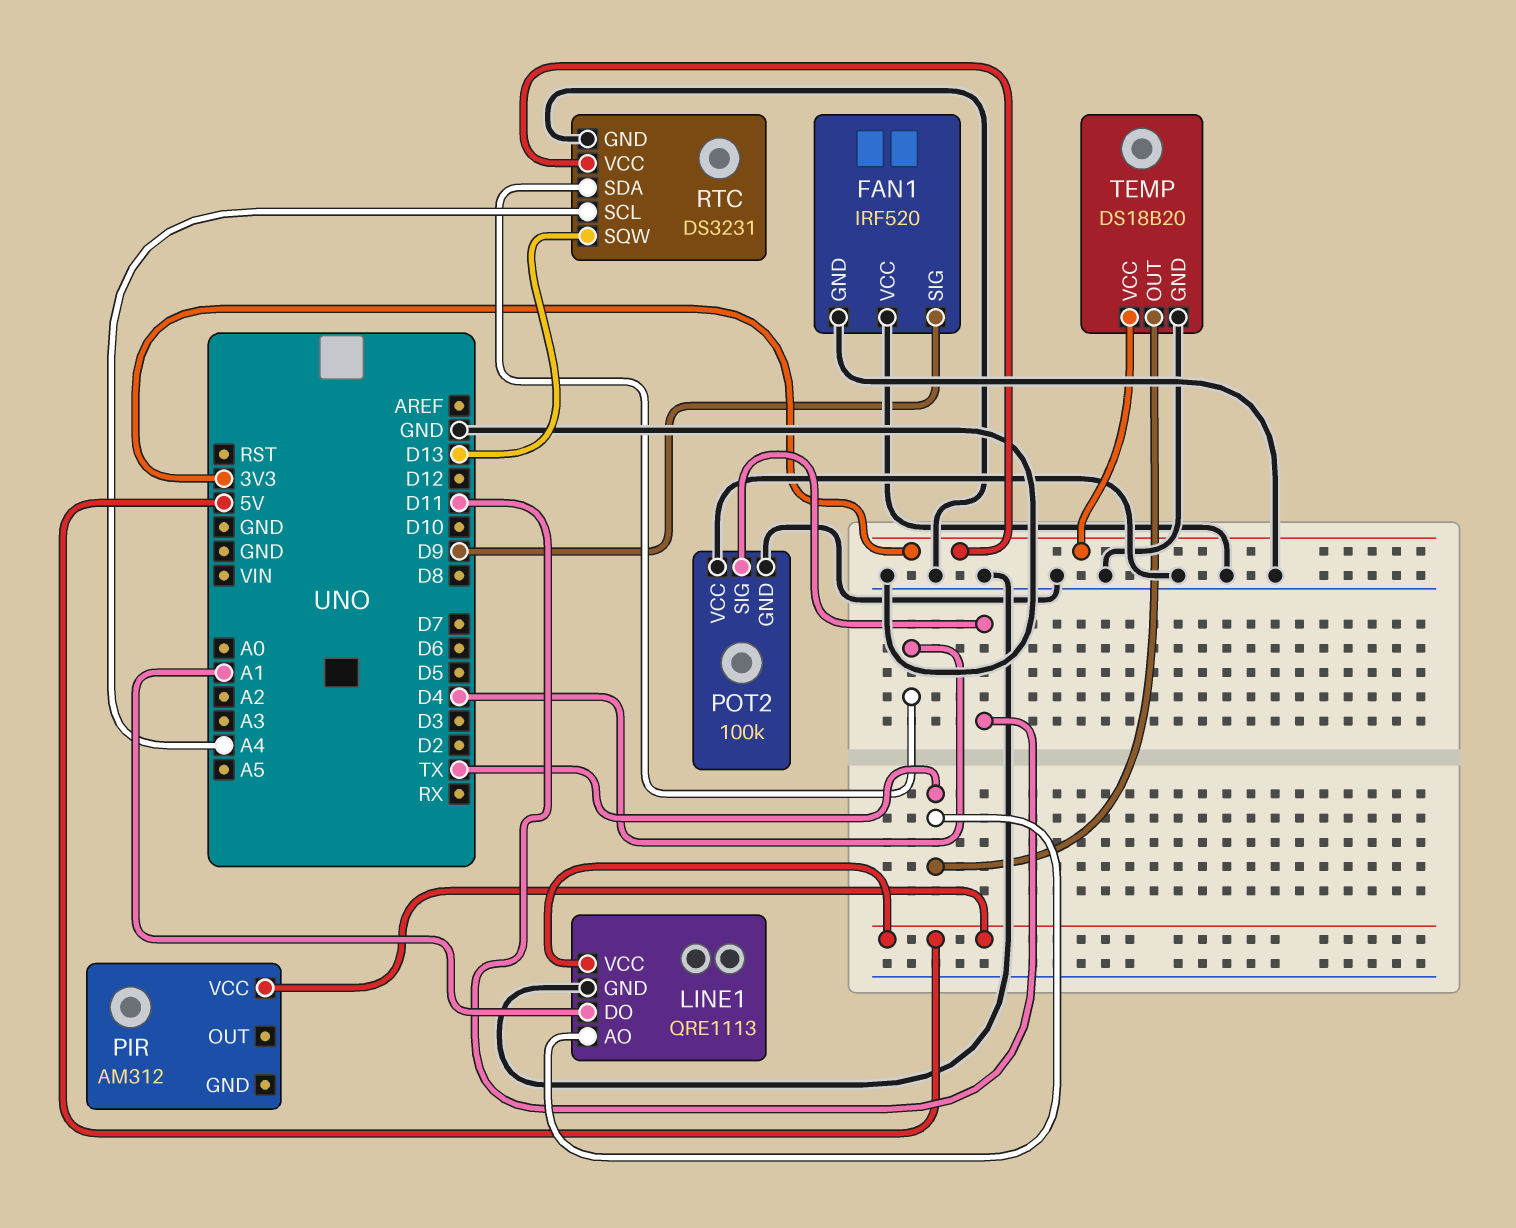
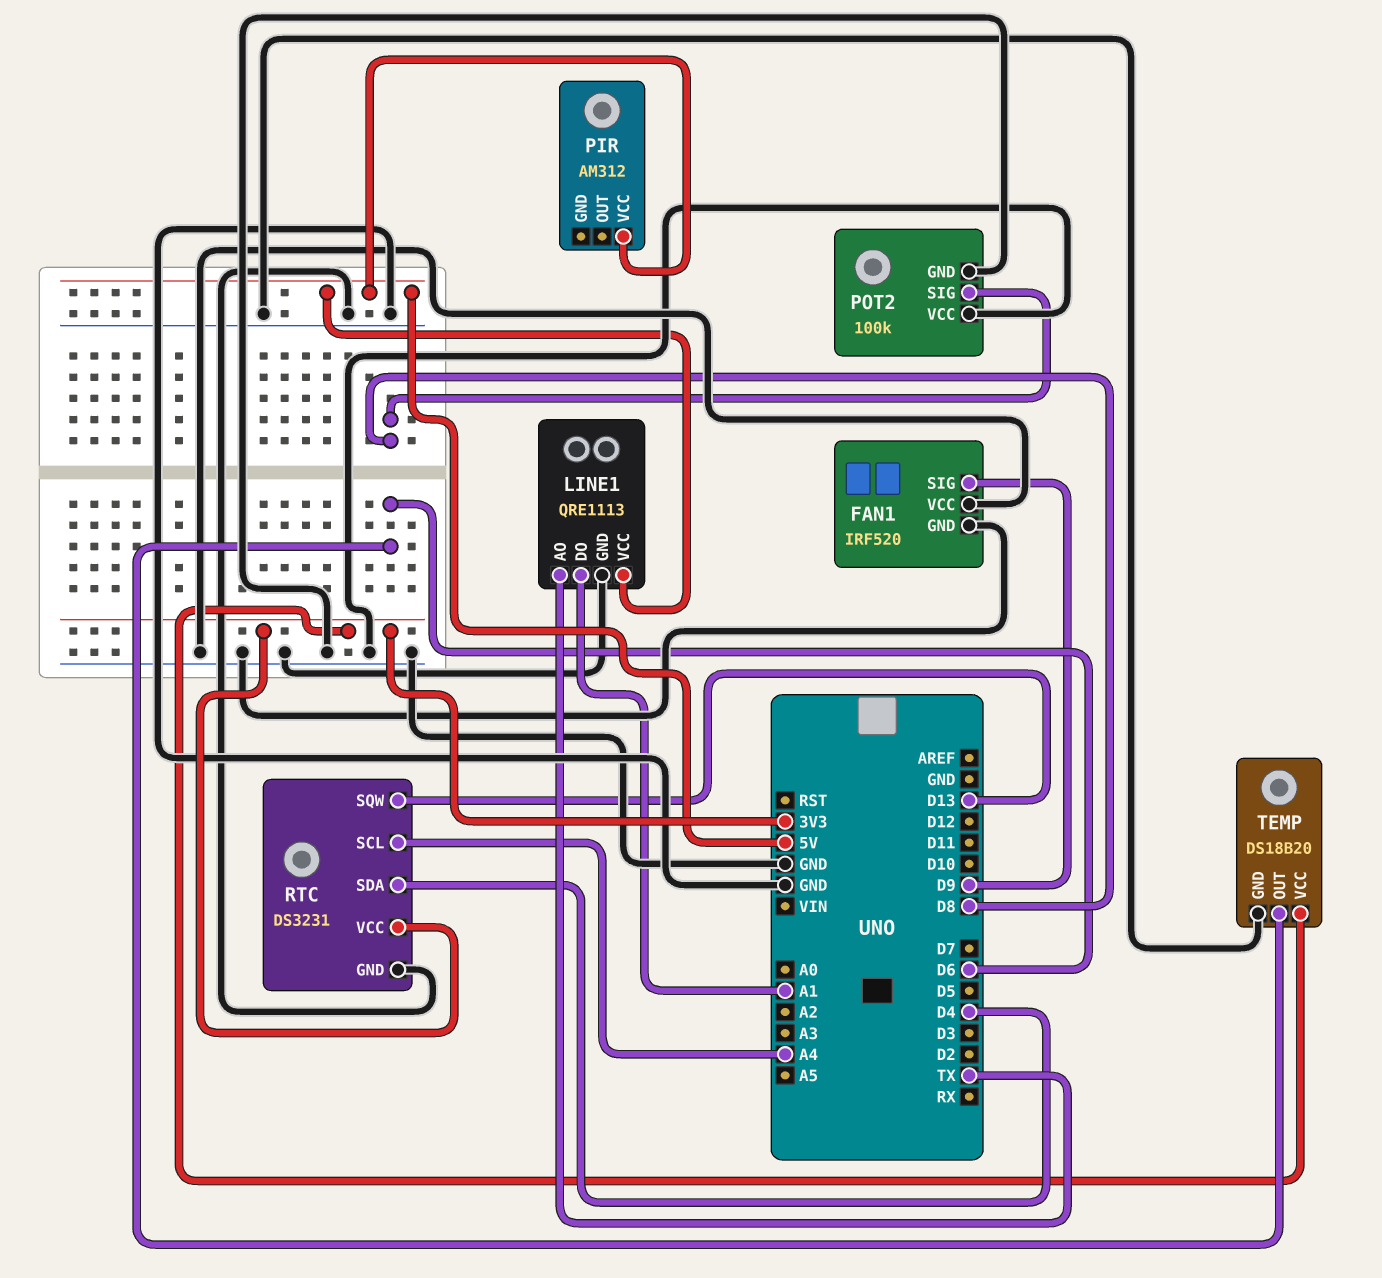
POT2 pin SIG: D11 -> D8
TEMP pin OUT: TX -> D6

